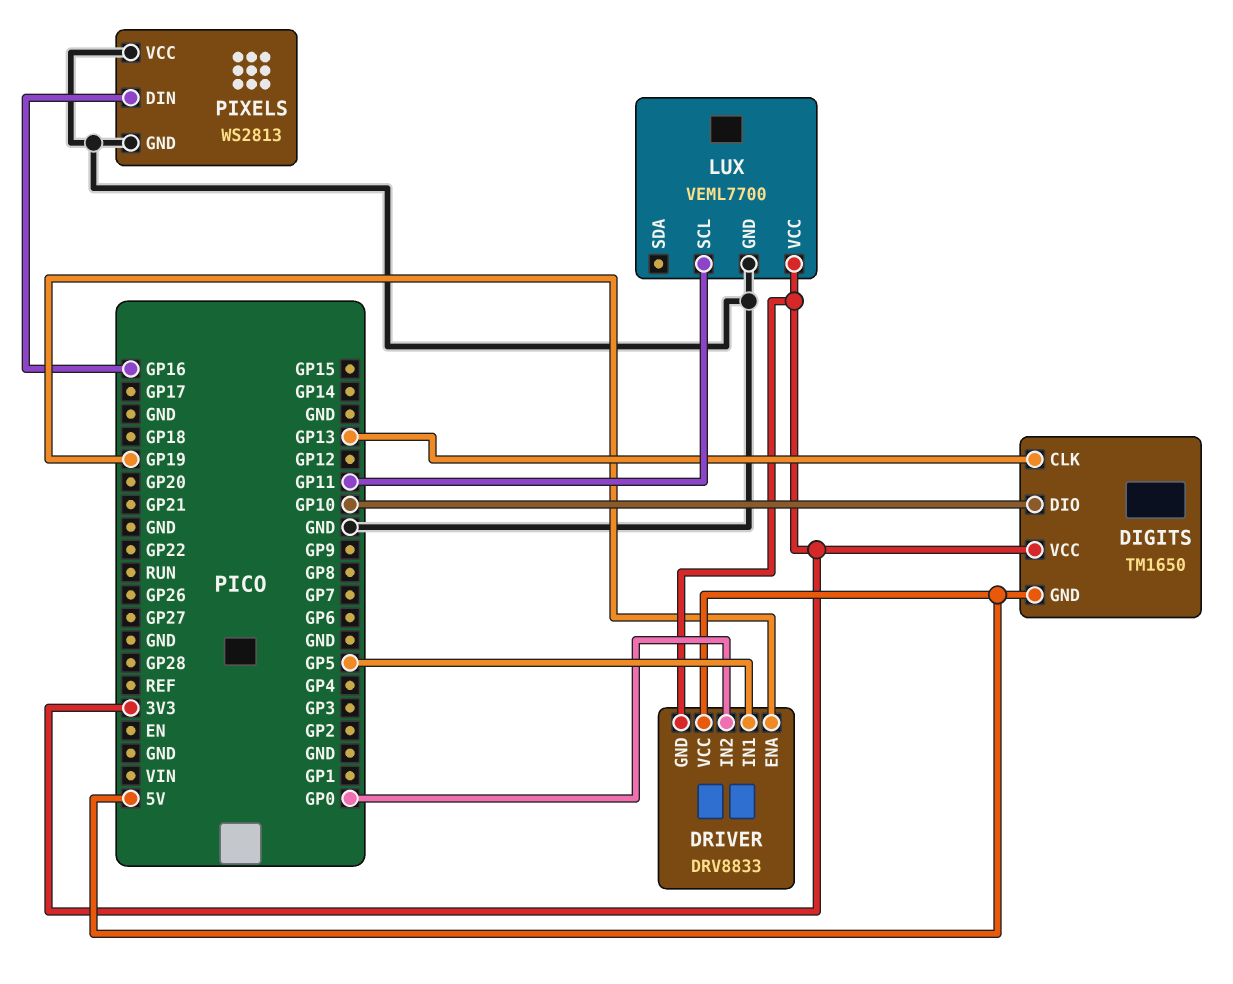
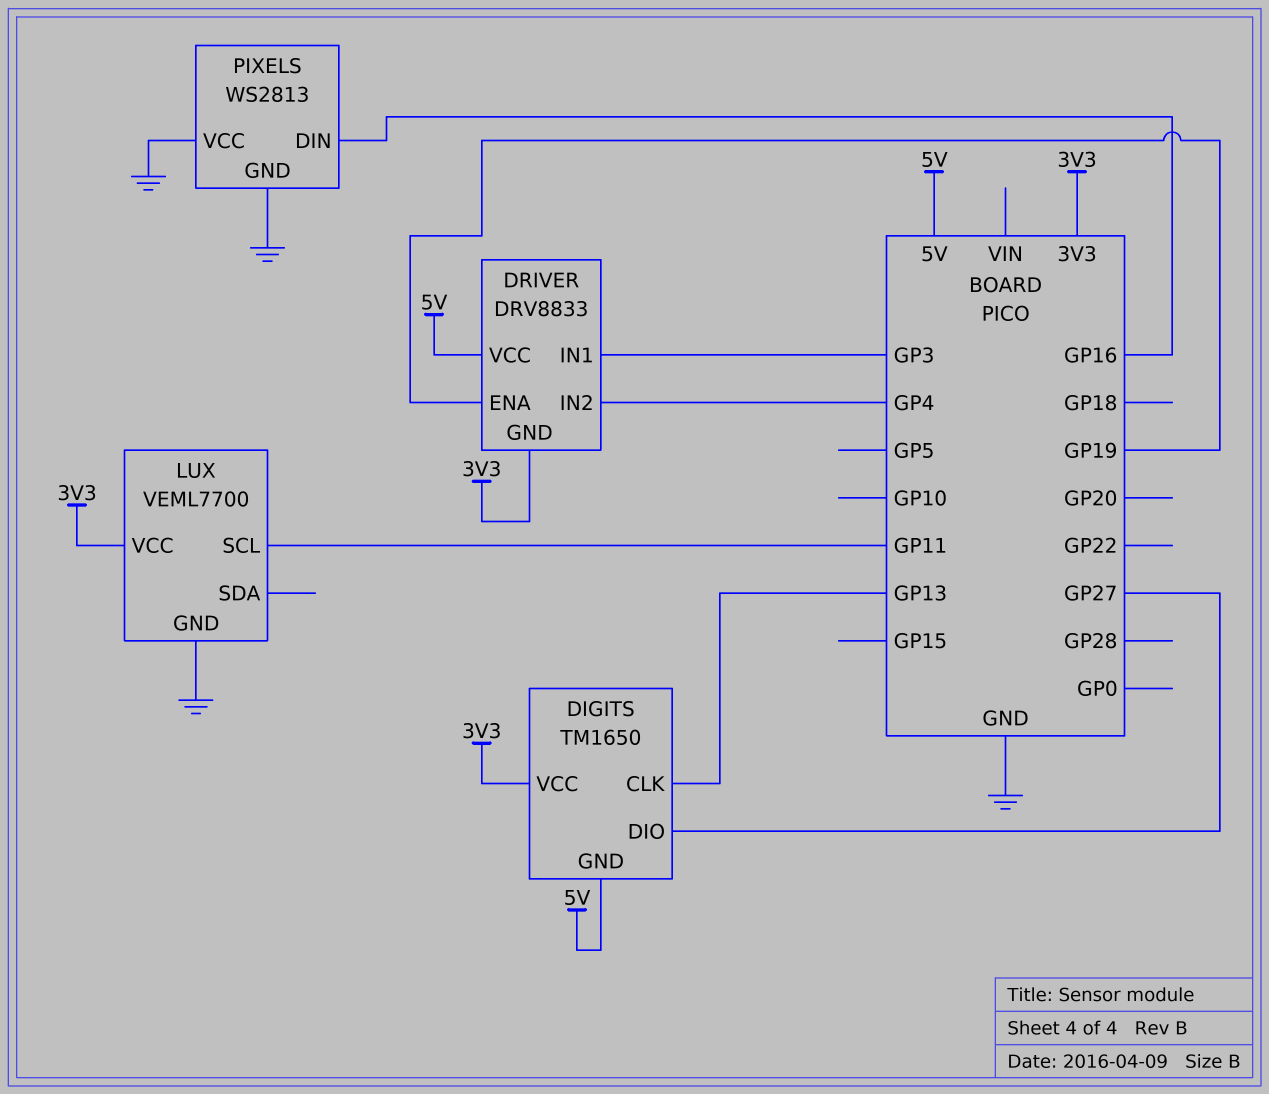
DIGITS pin DIO: GP10 -> GP27
DRIVER pin IN1: GP5 -> GP3
DRIVER pin IN2: GP0 -> GP4

